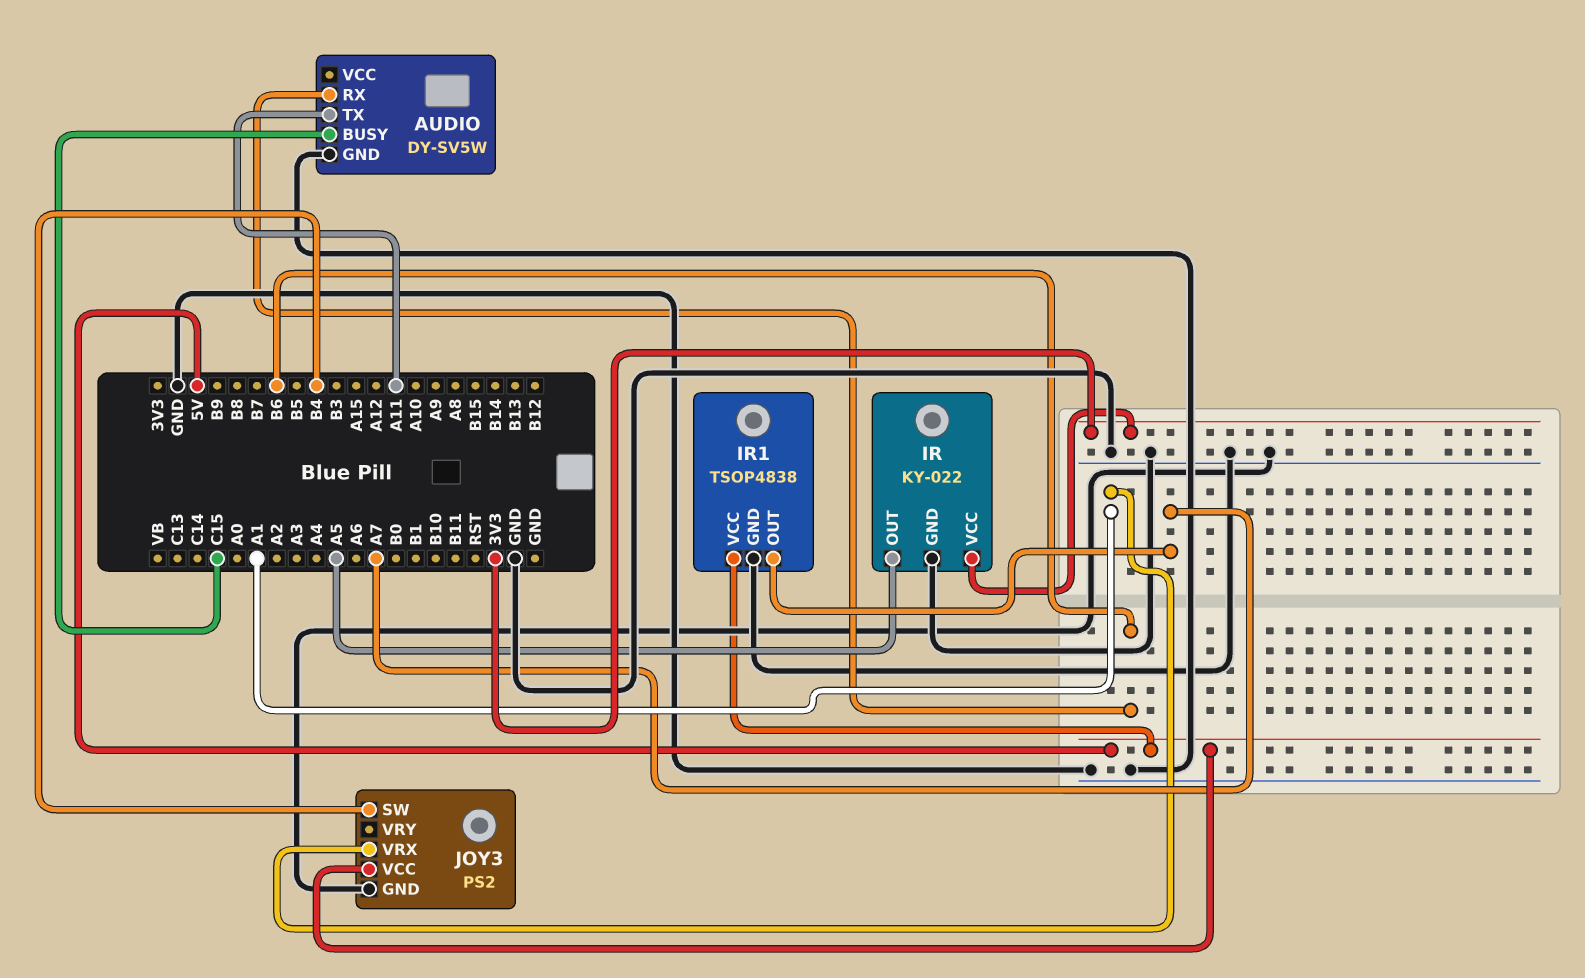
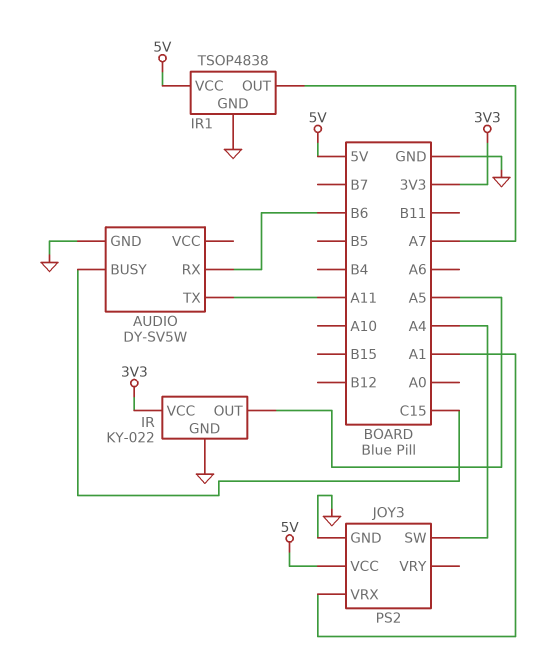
JOY3 pin SW: B4 -> A4

